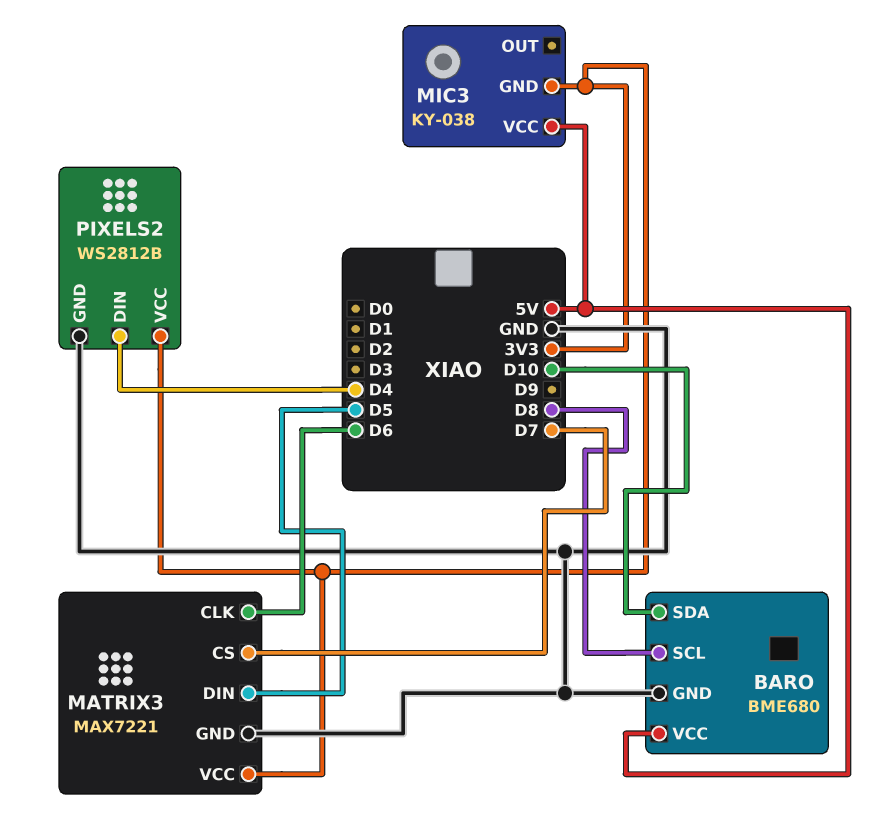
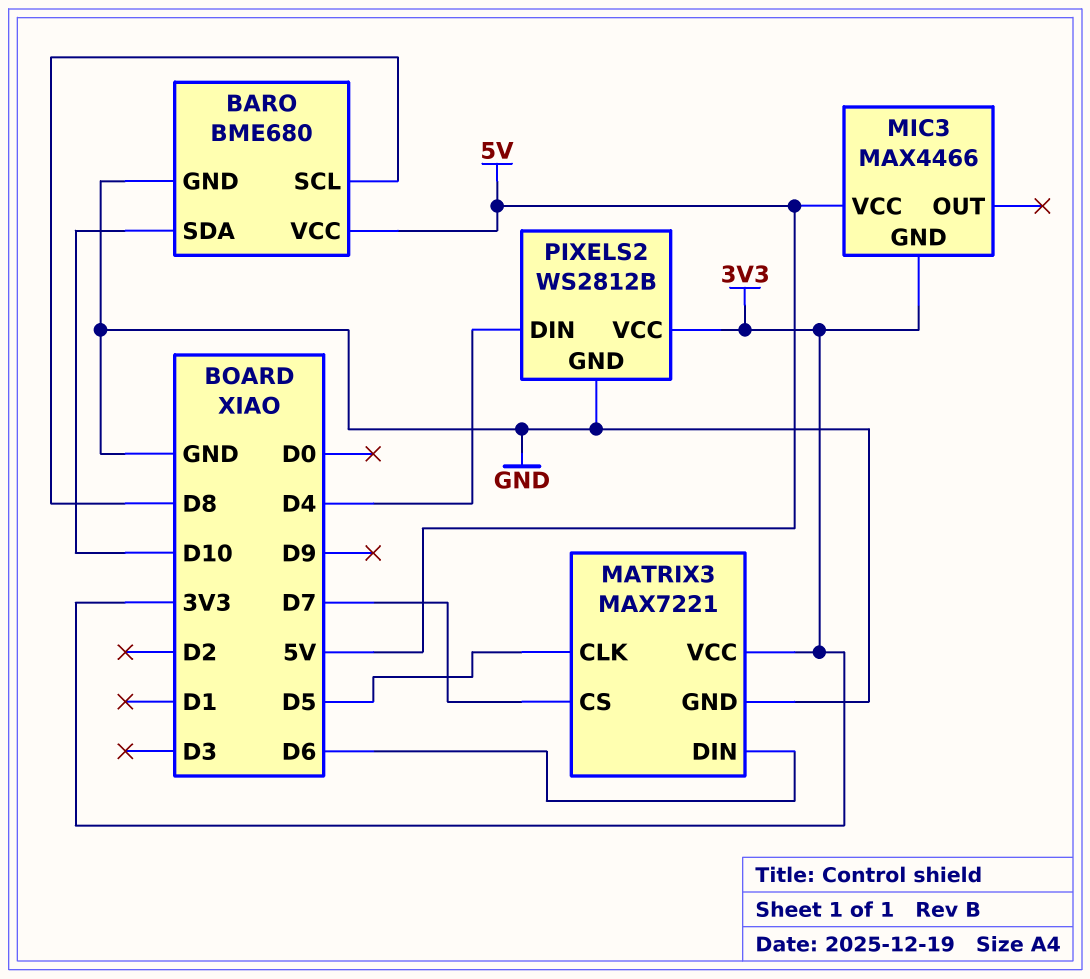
MATRIX3 pin CLK: D6 -> D5
MATRIX3 pin DIN: D5 -> D6
MIC3: KY-038 -> MAX4466

